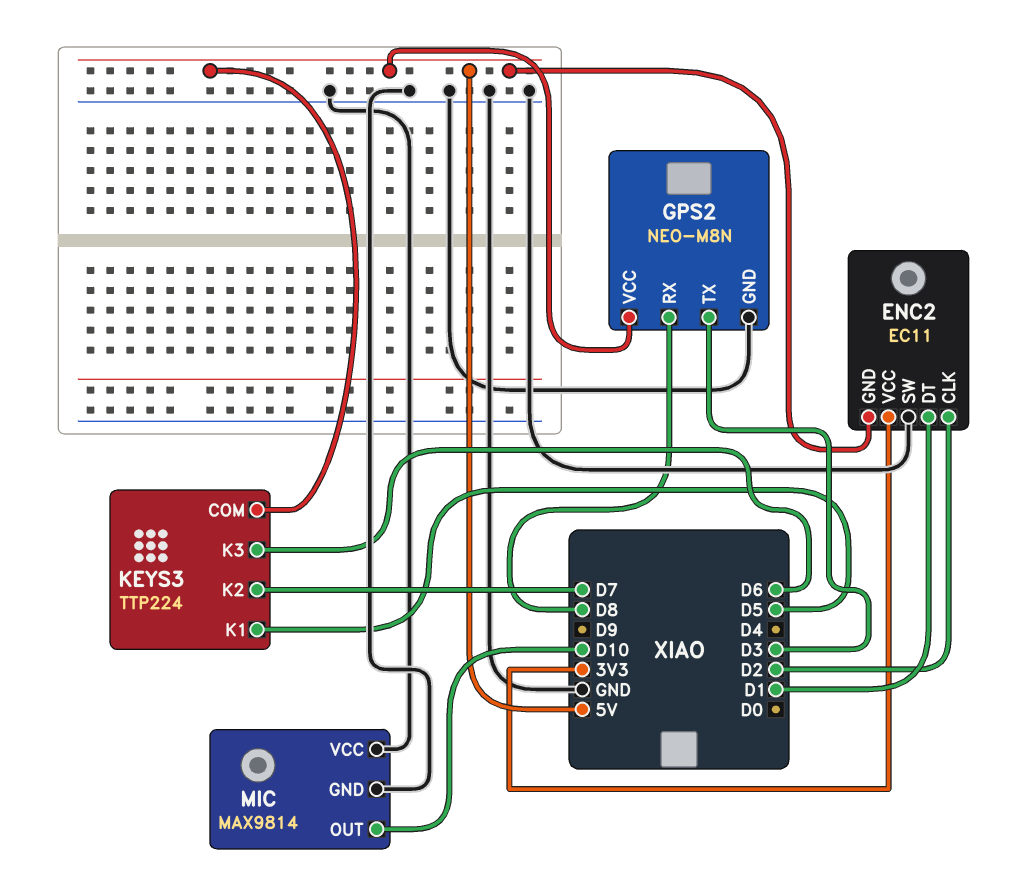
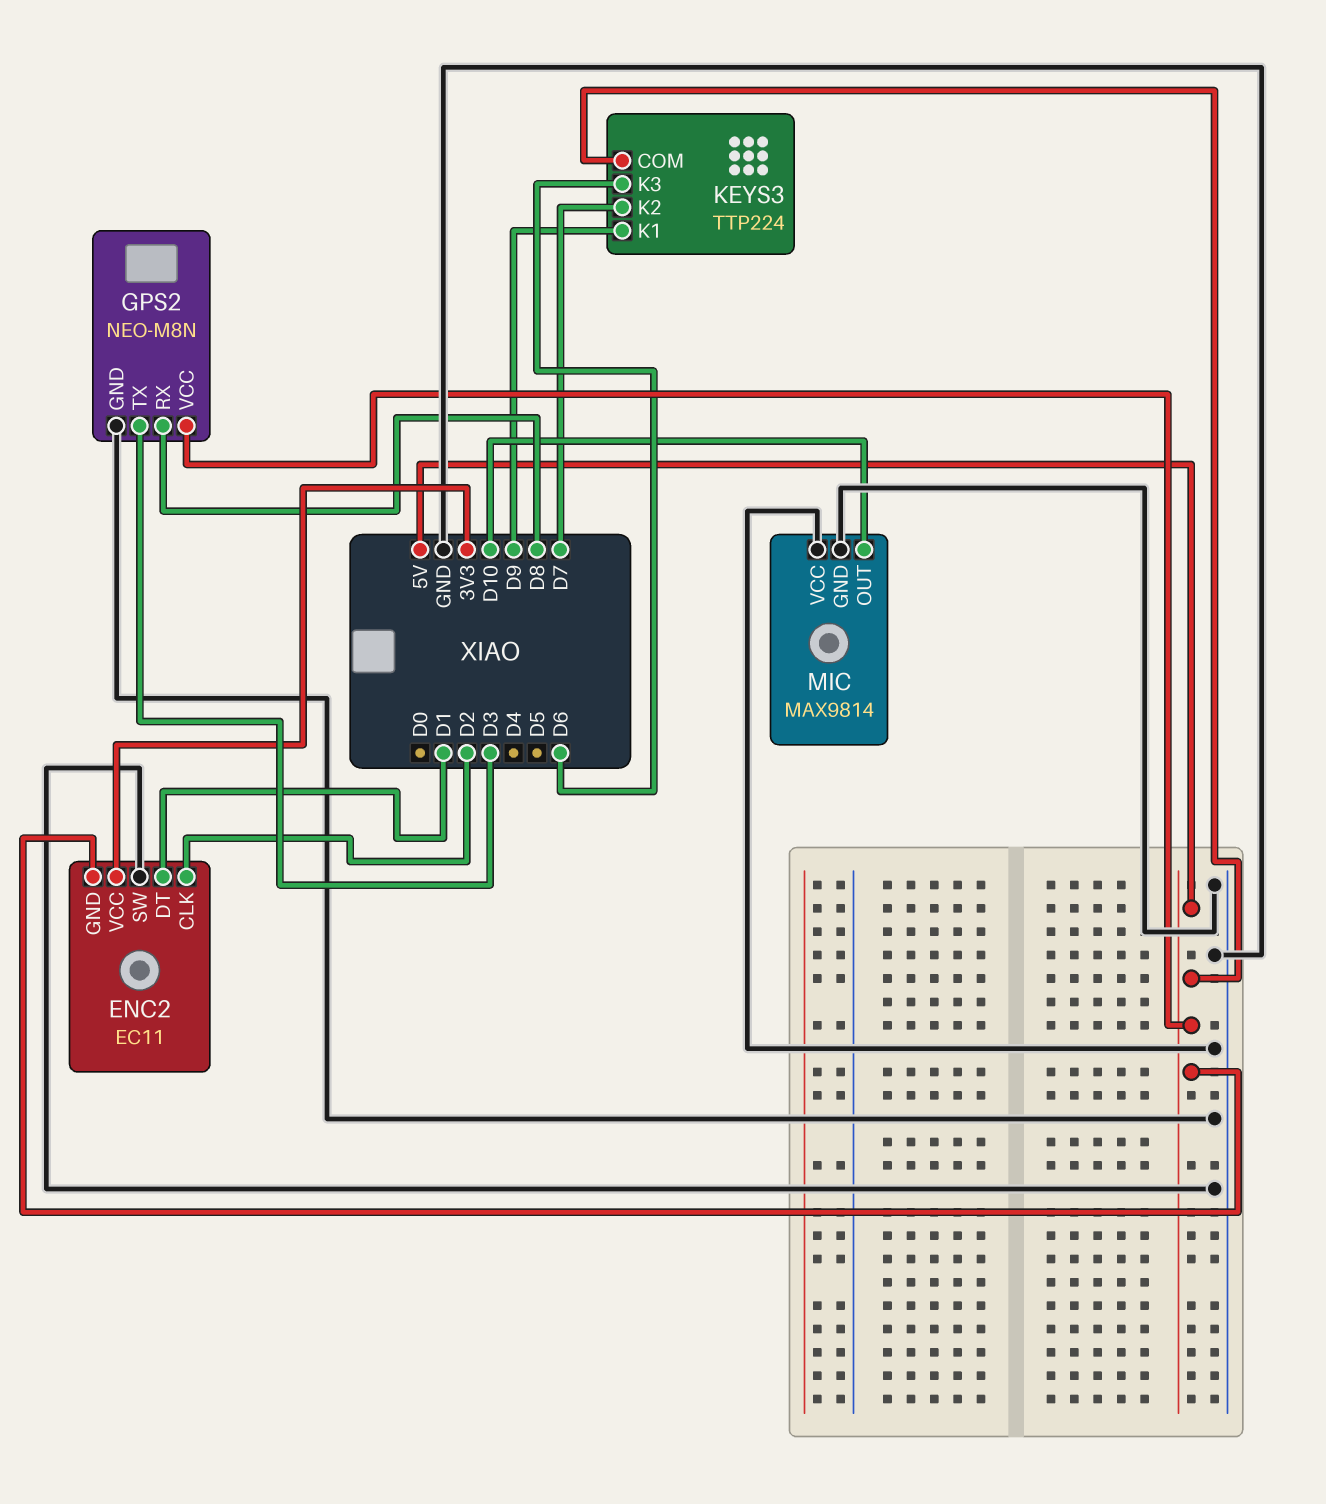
KEYS3 pin K1: D5 -> D9

